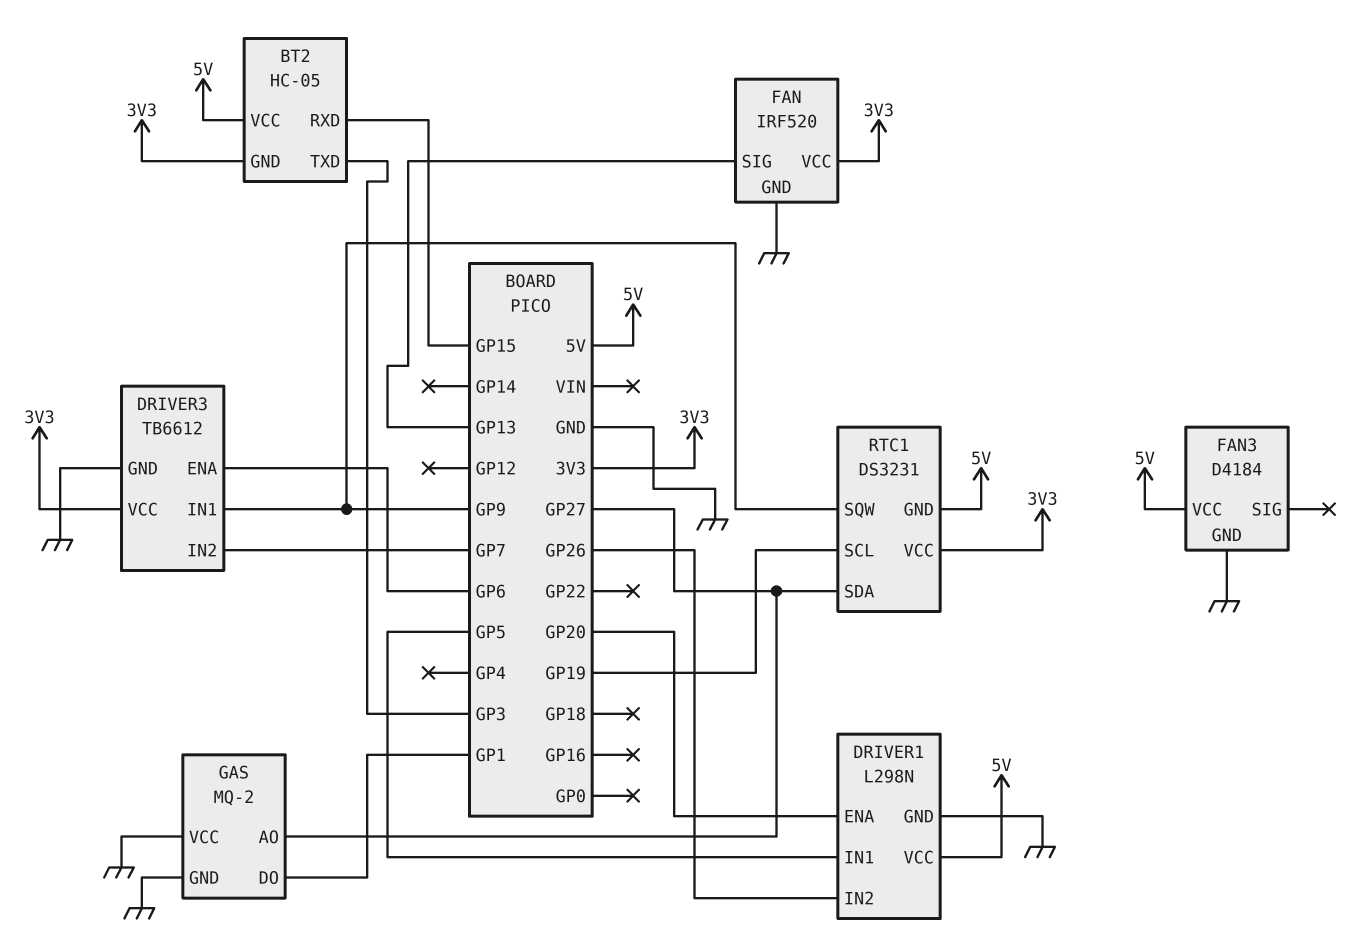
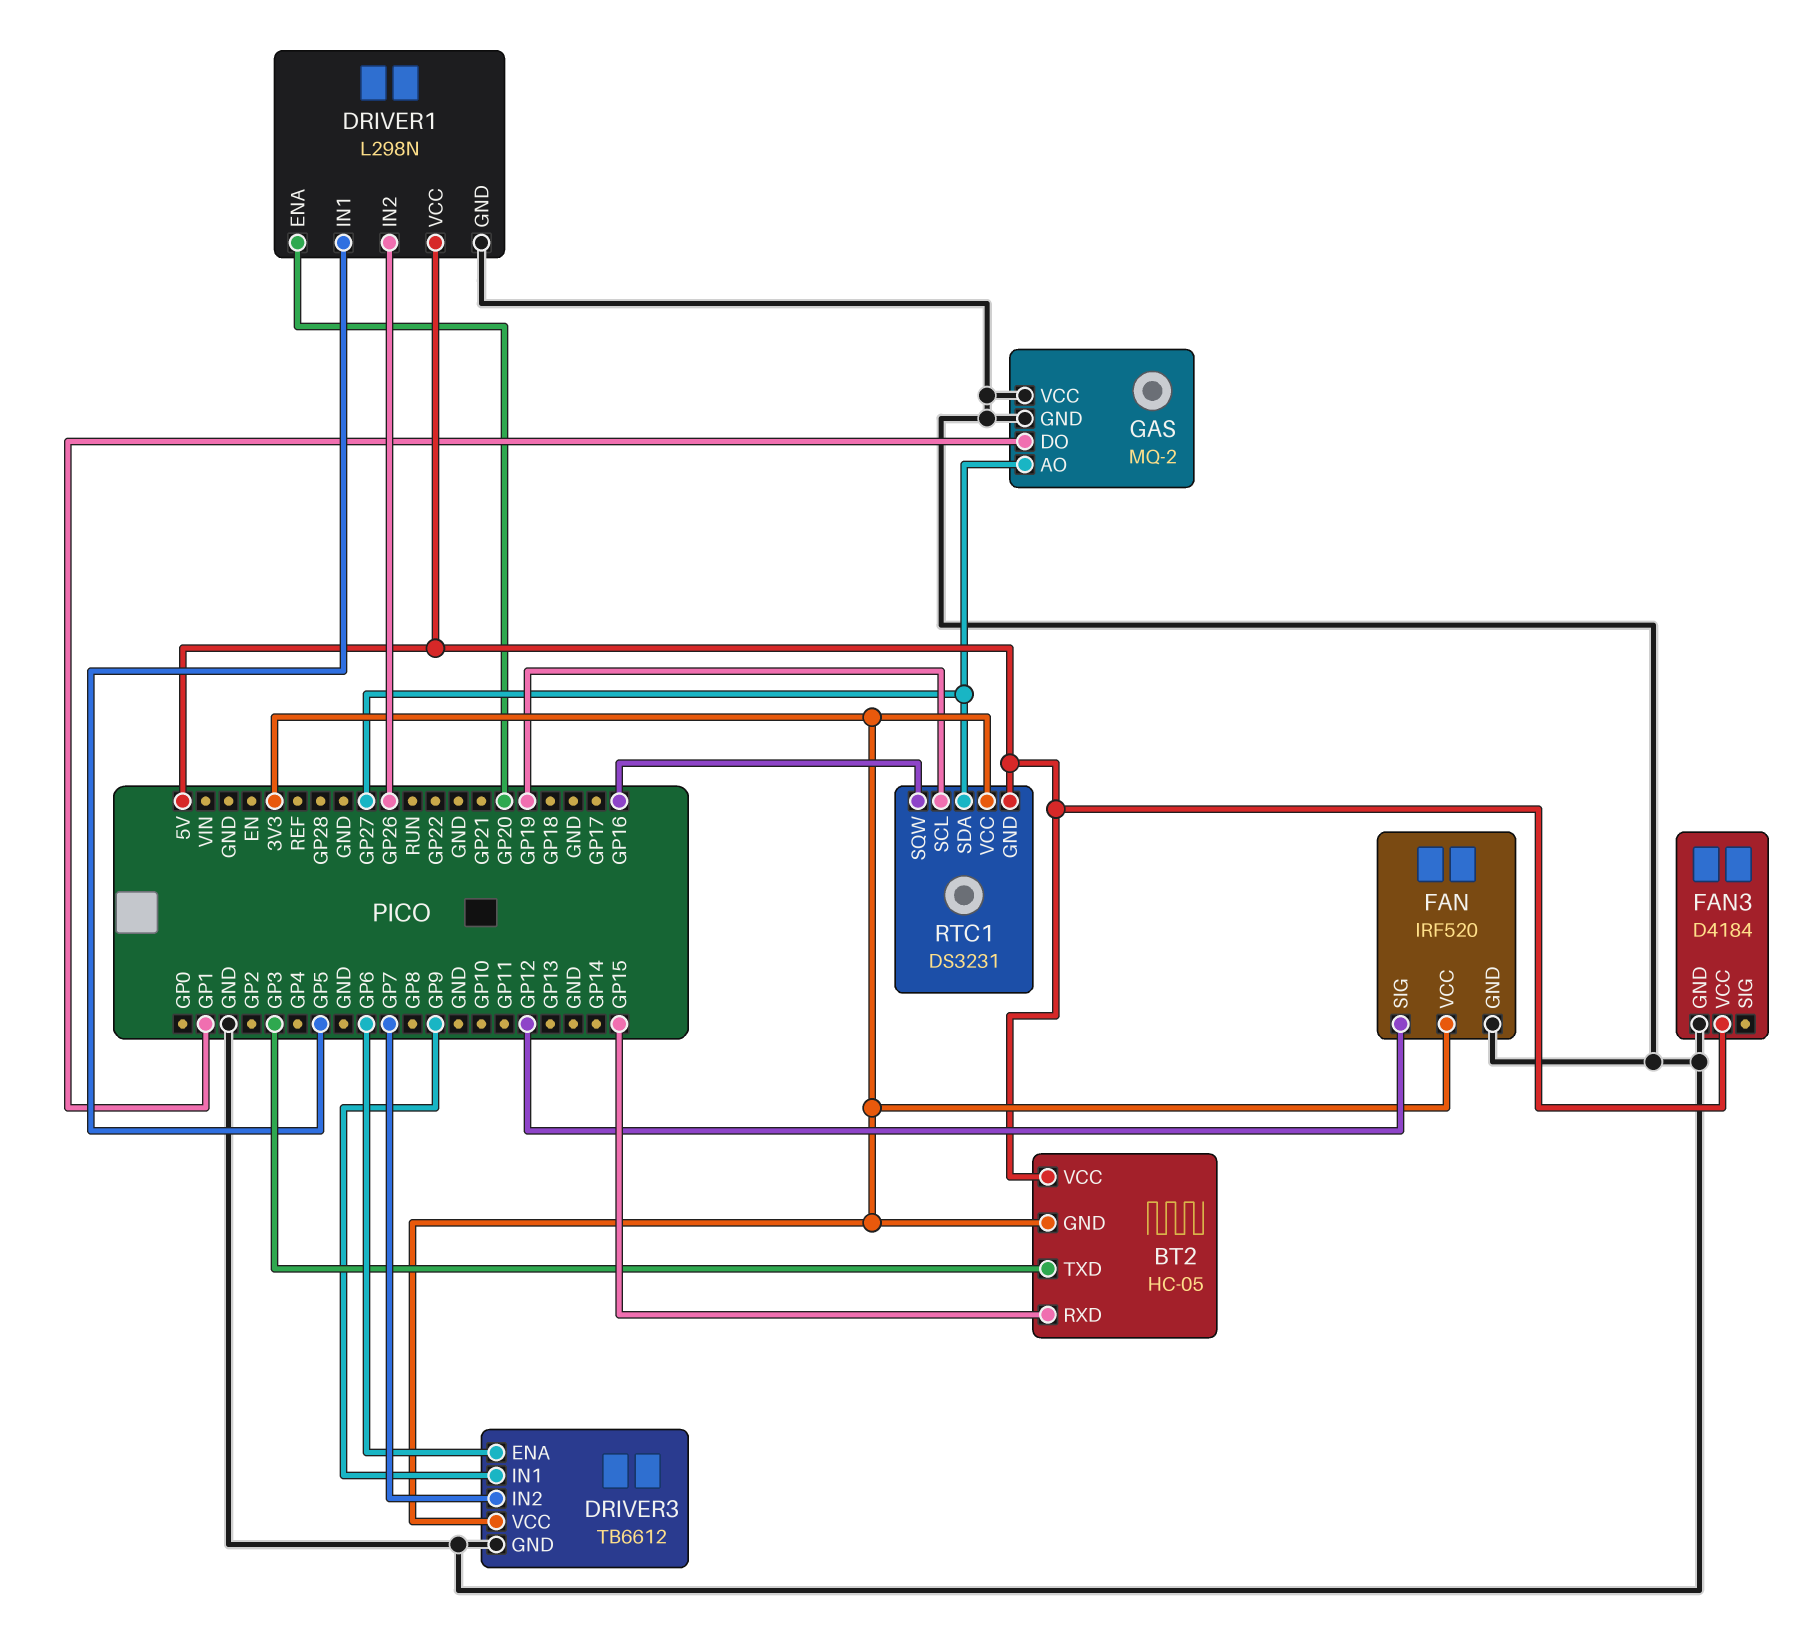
FAN pin SIG: GP13 -> GP12
RTC1 pin SQW: GP9 -> GP16

